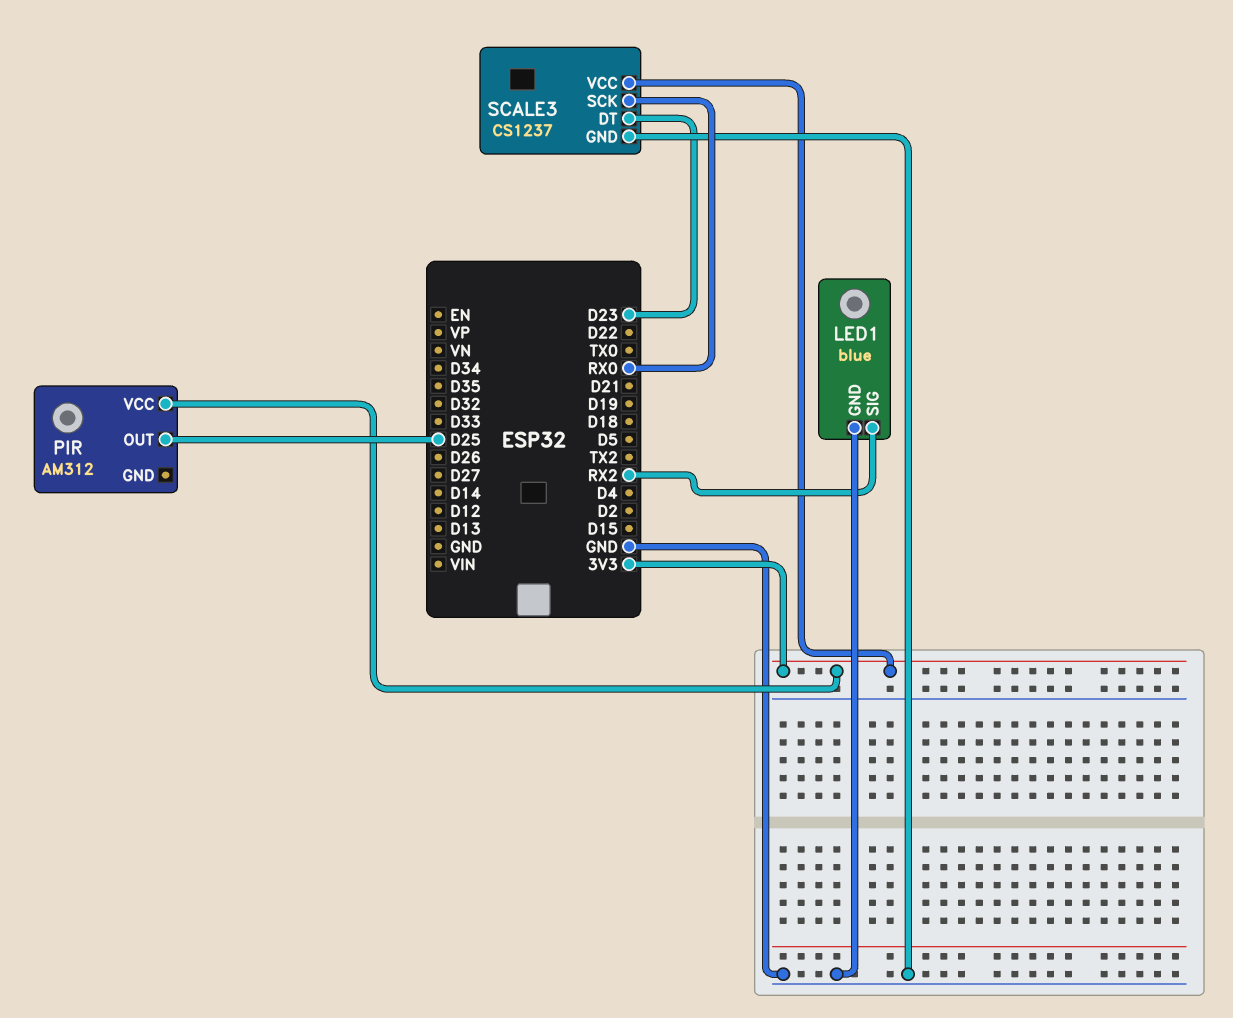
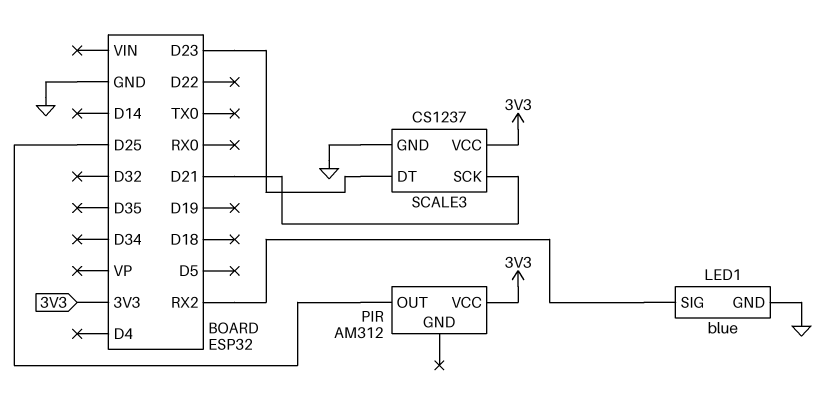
SCALE3 pin SCK: RX0 -> D21

